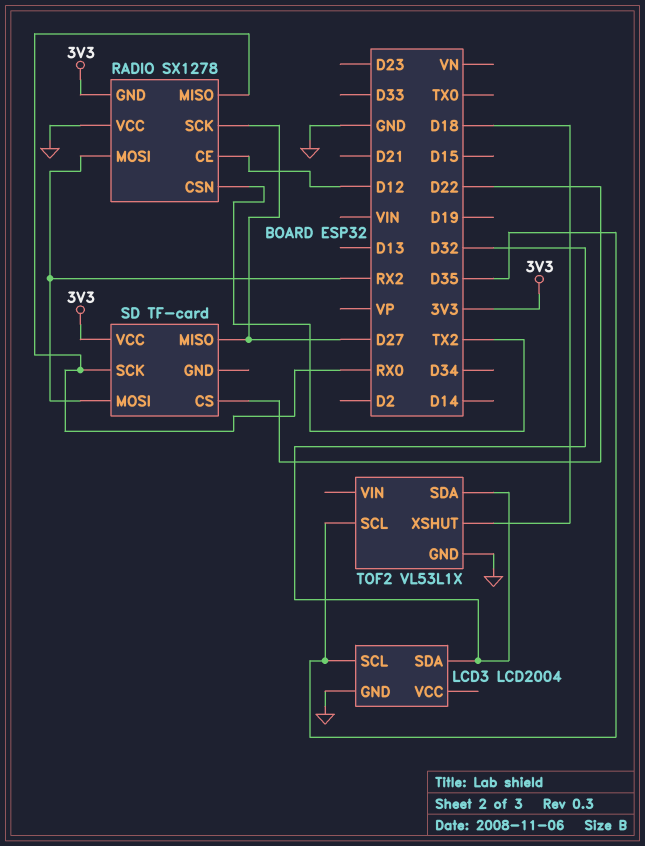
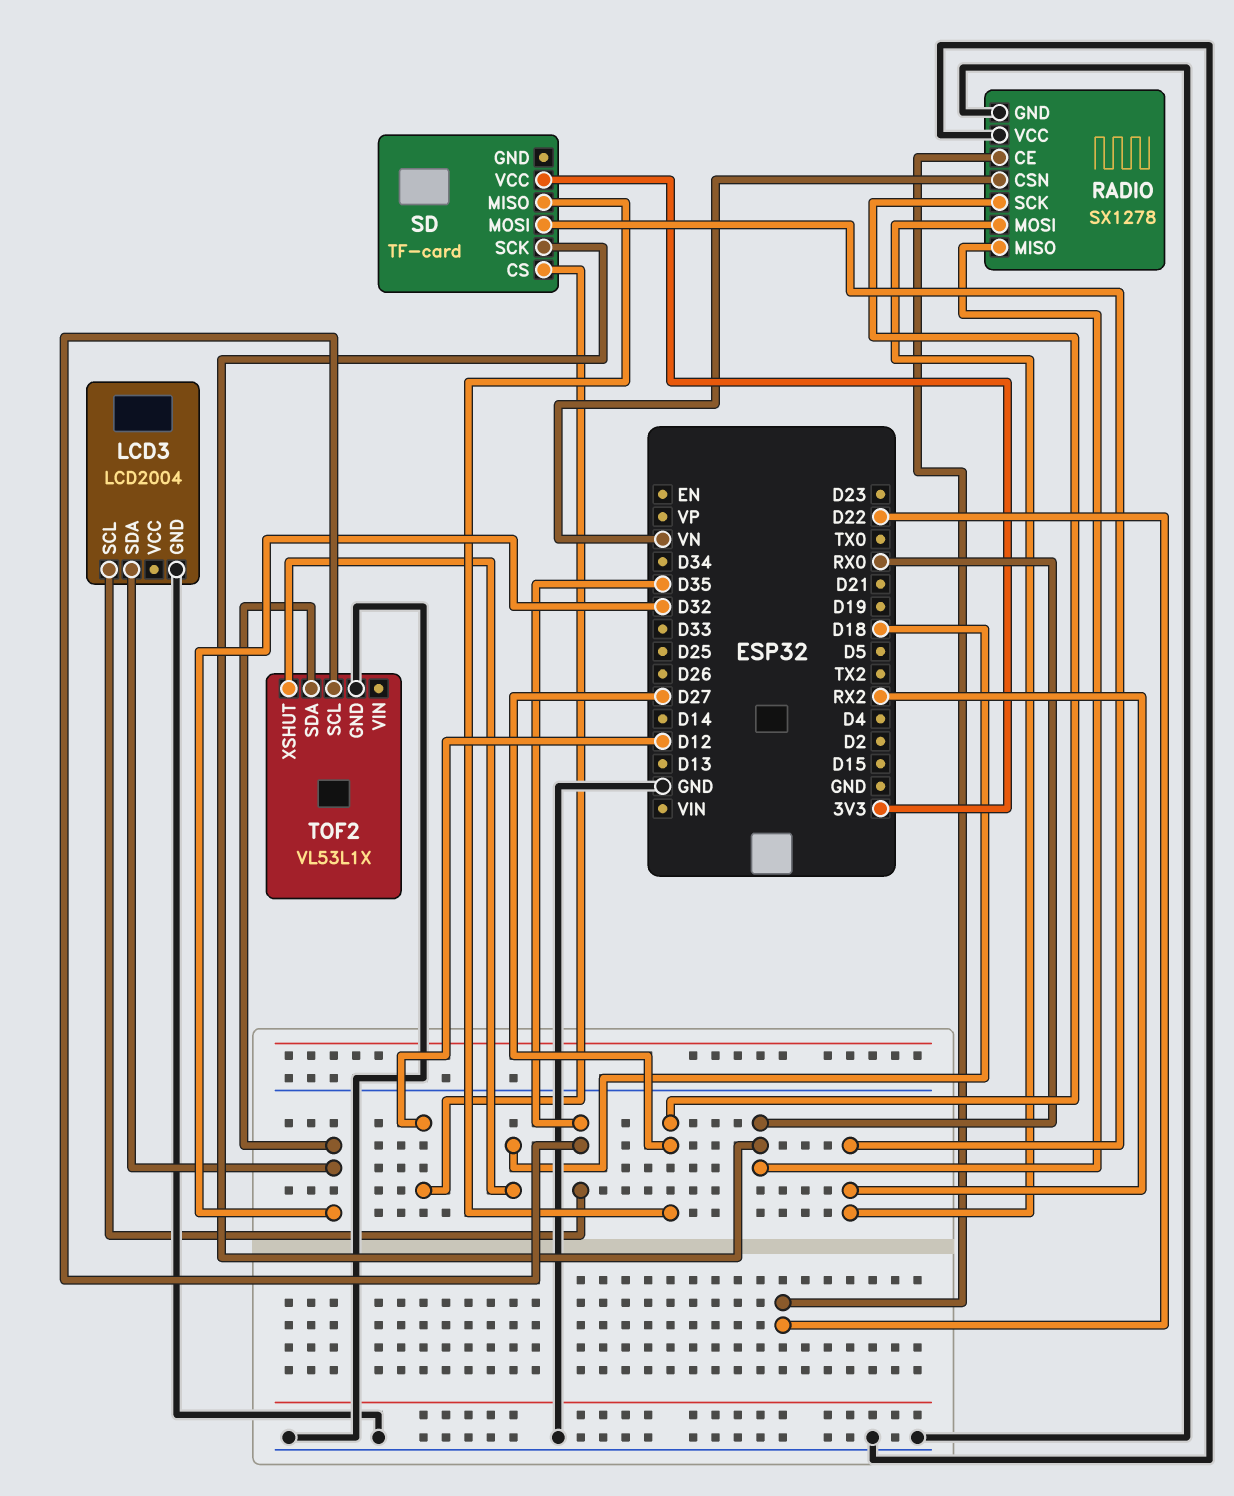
RADIO pin CE: D12 -> D22
RADIO pin CSN: TX2 -> VN
RADIO pin GND: 3V3 -> GND
SD pin CS: D22 -> D12

